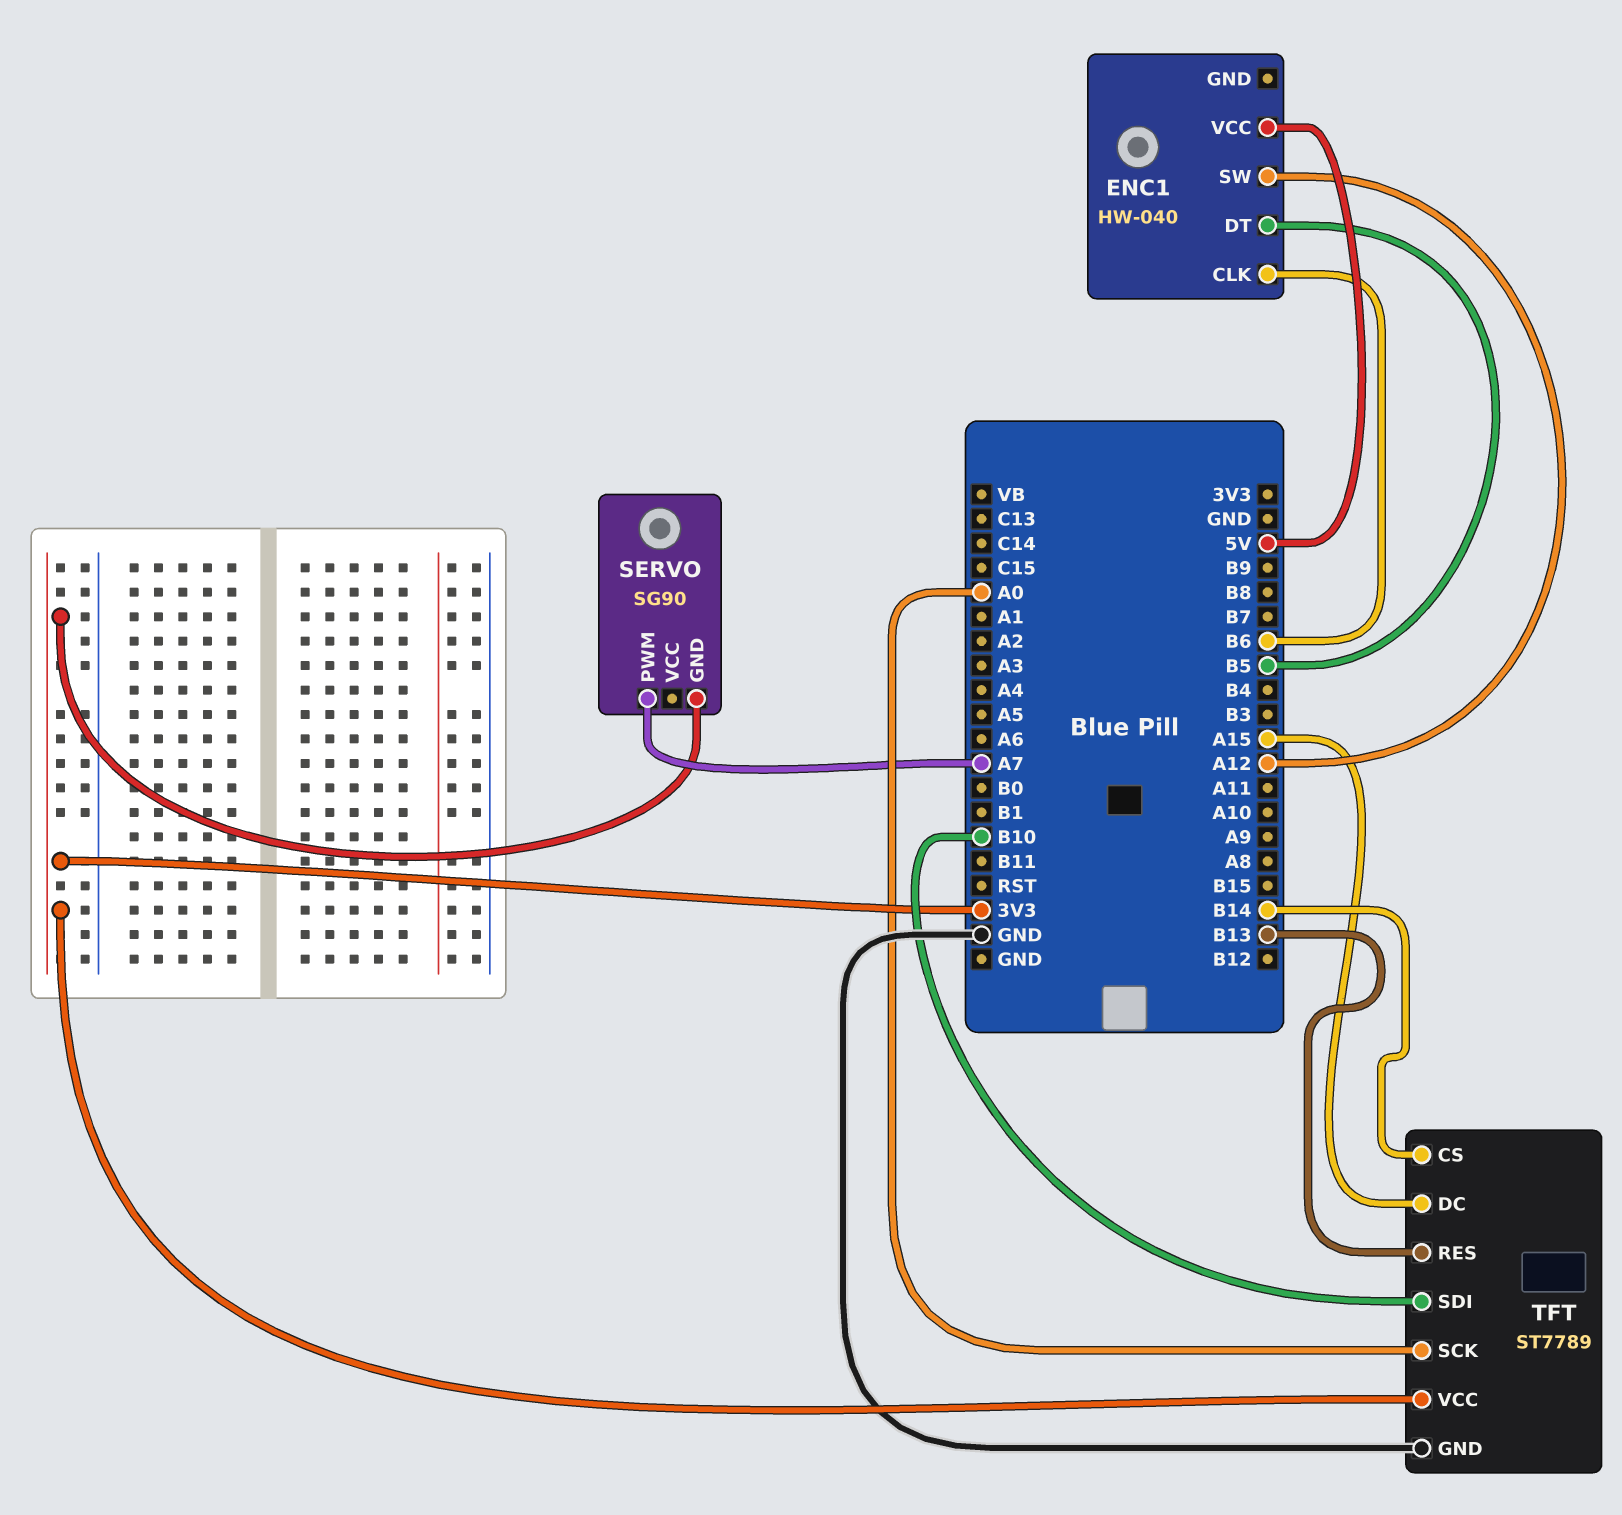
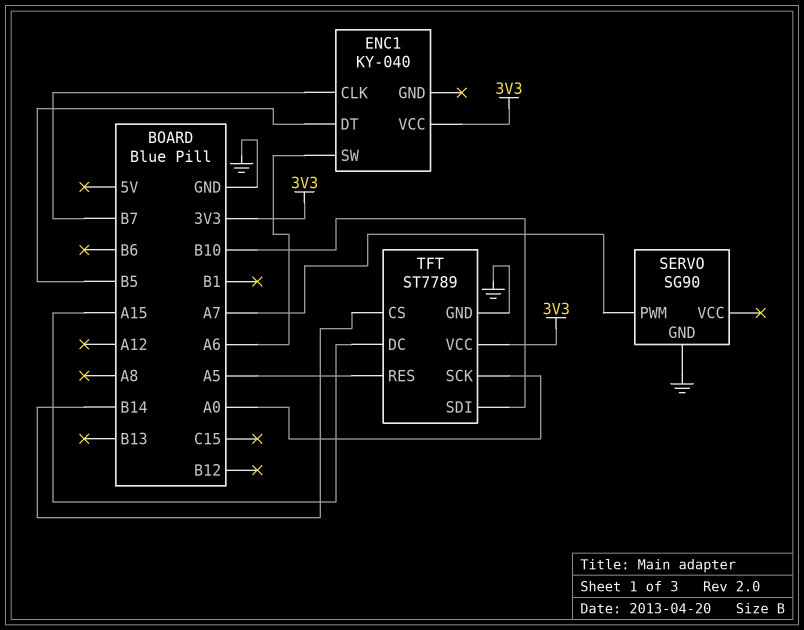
ENC1: HW-040 -> KY-040
ENC1 pin CLK: B6 -> B7
ENC1 pin SW: A12 -> A6
ENC1 pin VCC: 5V -> 3V3
SERVO pin GND: 3V3 -> GND
TFT pin RES: B13 -> A5

